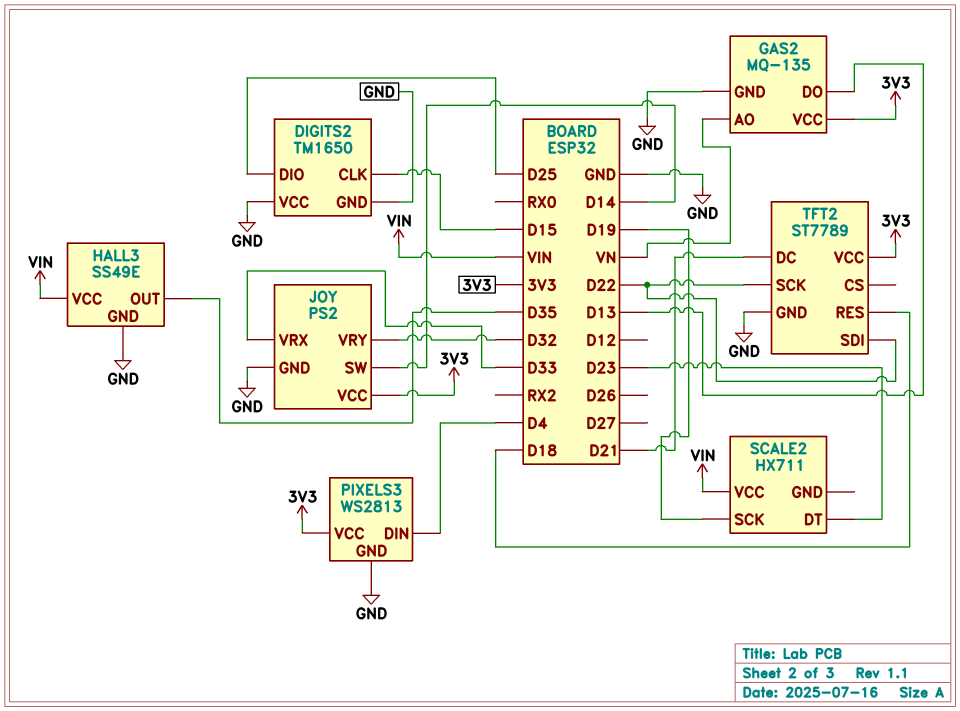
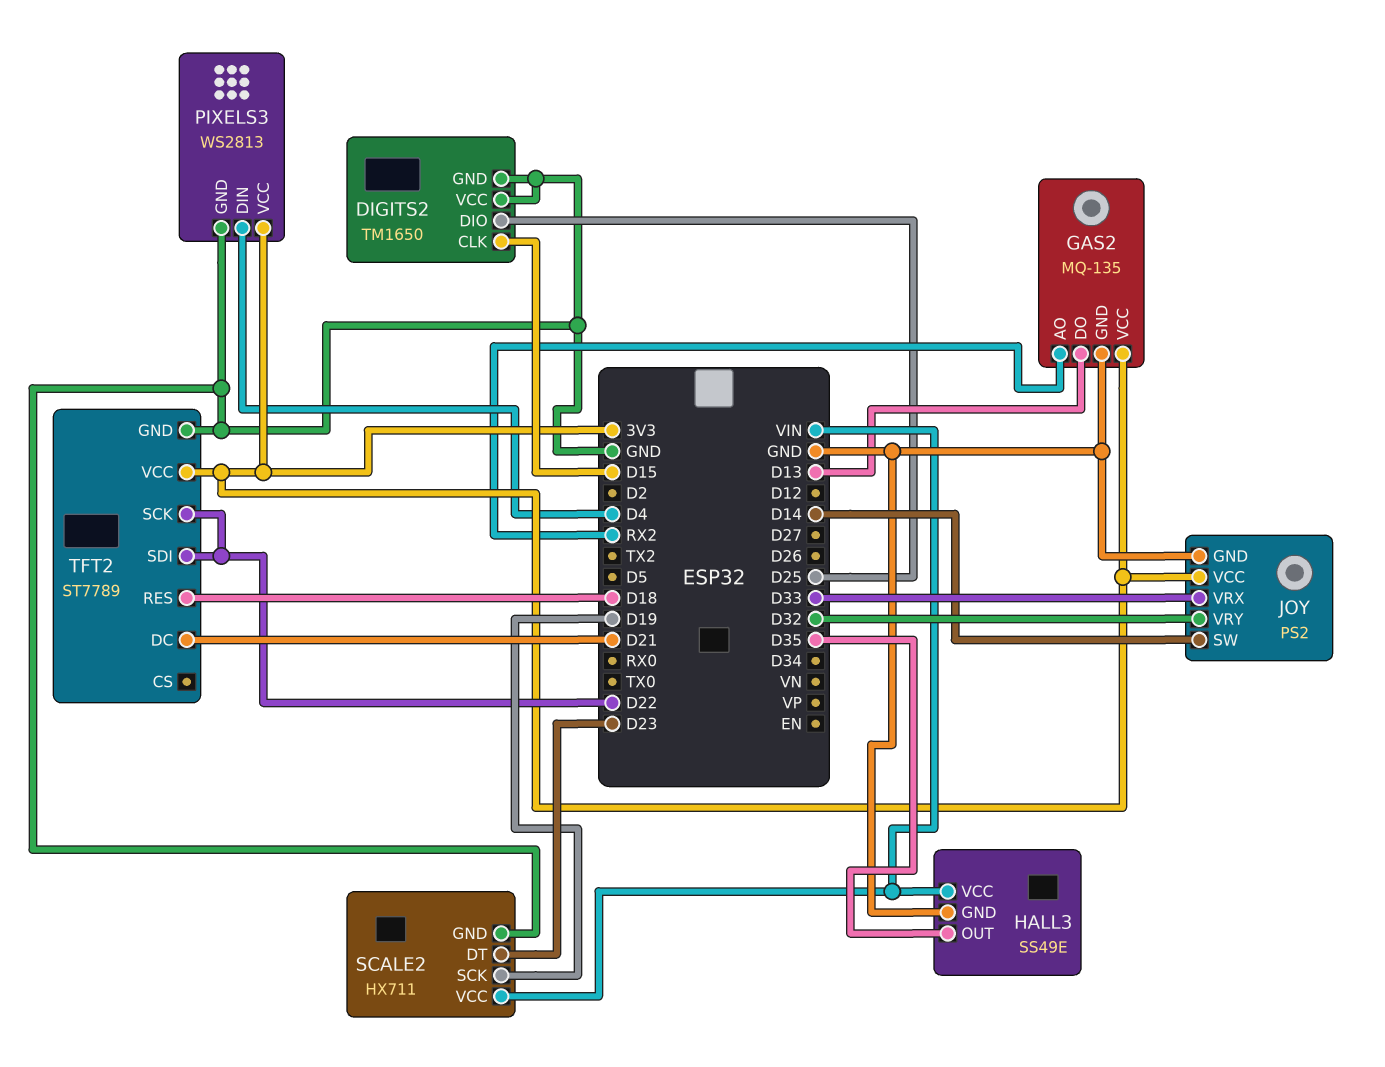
GAS2 pin AO: VN -> RX2
SCALE2 pin GND: none -> GND

